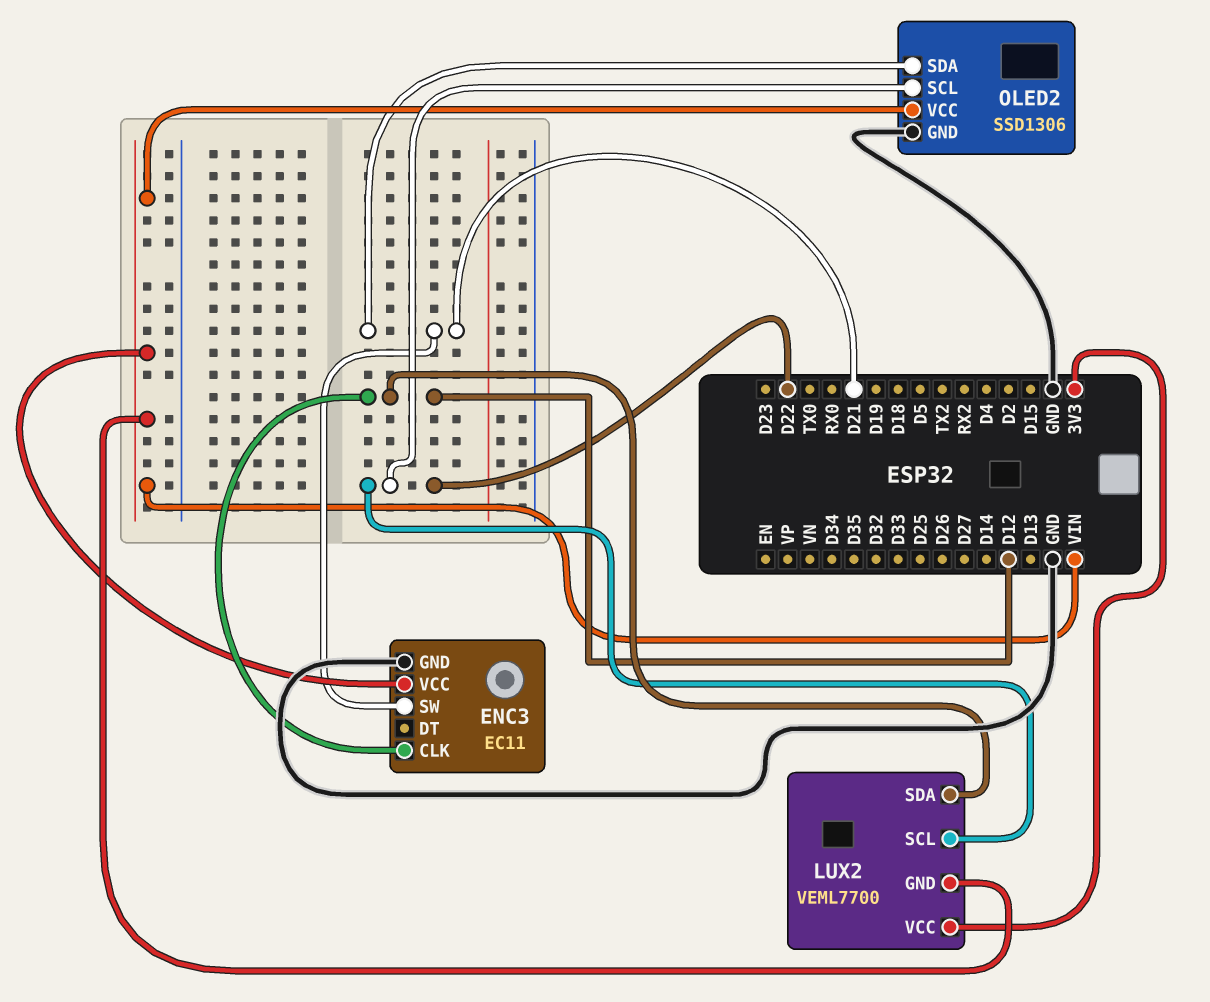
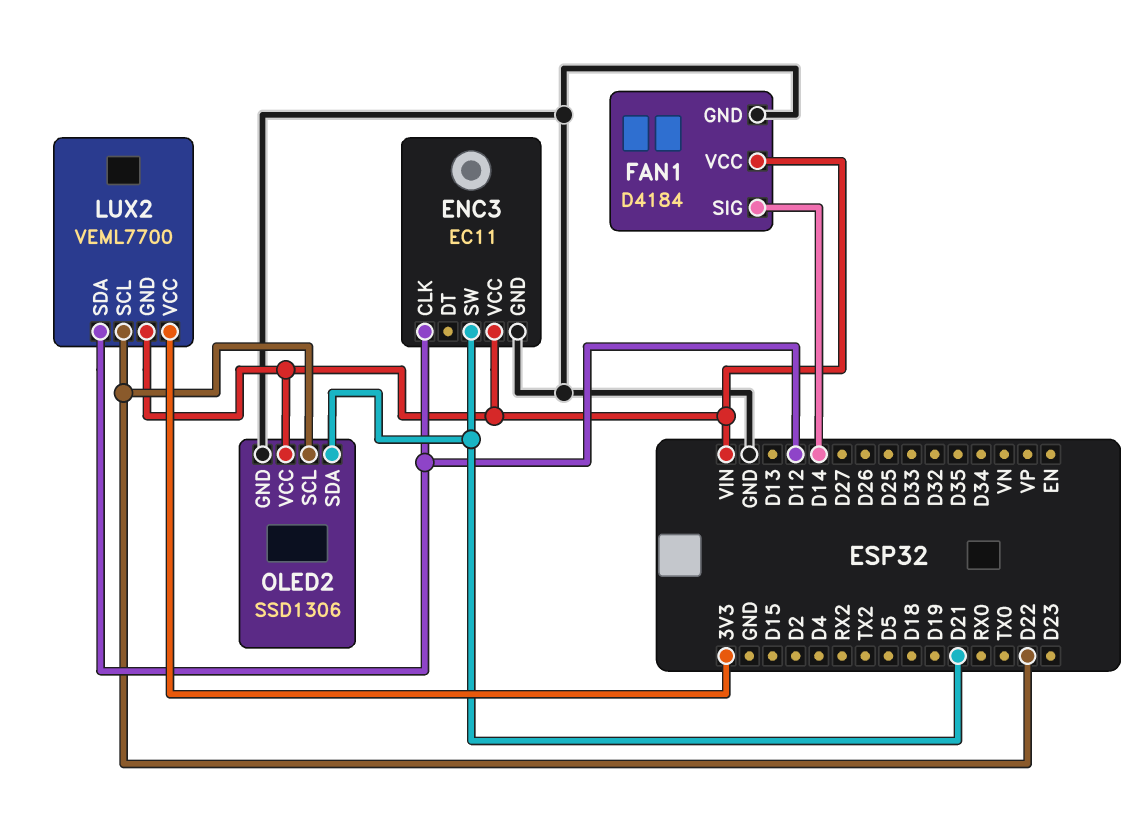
FAN1: none -> D4184
FAN1 pin GND: none -> GND
FAN1 pin SIG: none -> D14
FAN1 pin VCC: none -> VIN

